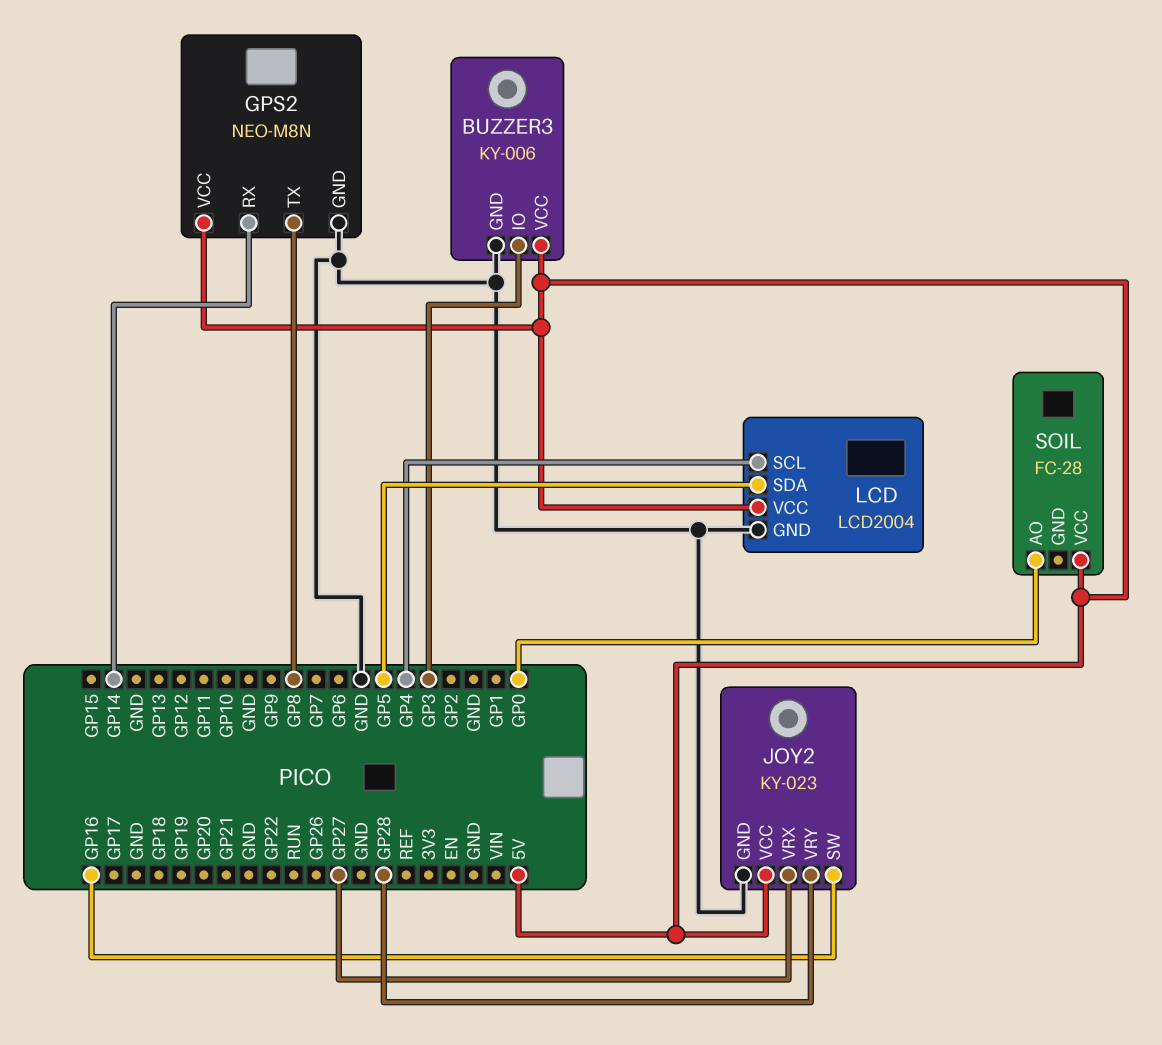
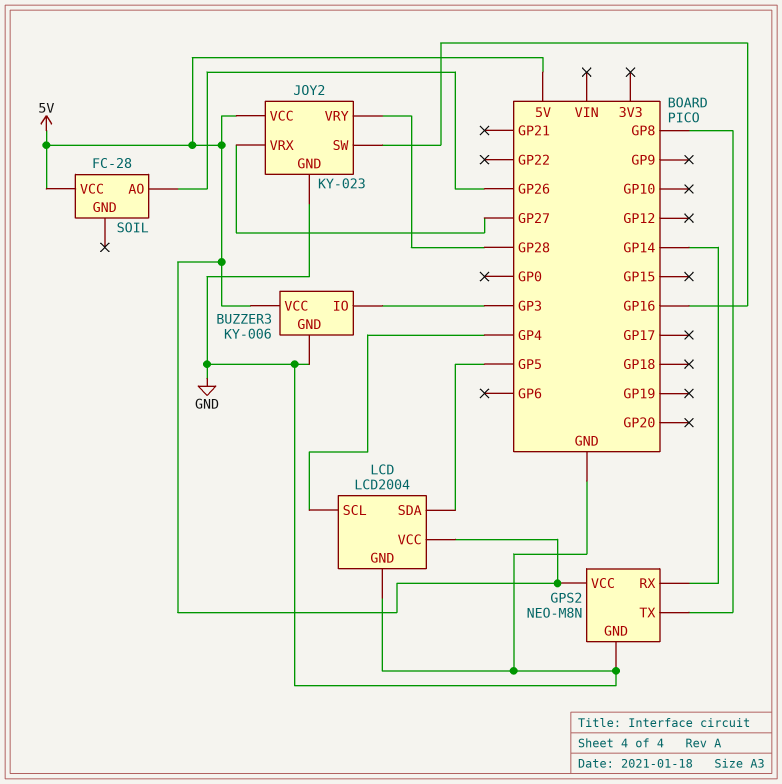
SOIL pin AO: GP0 -> GP26

